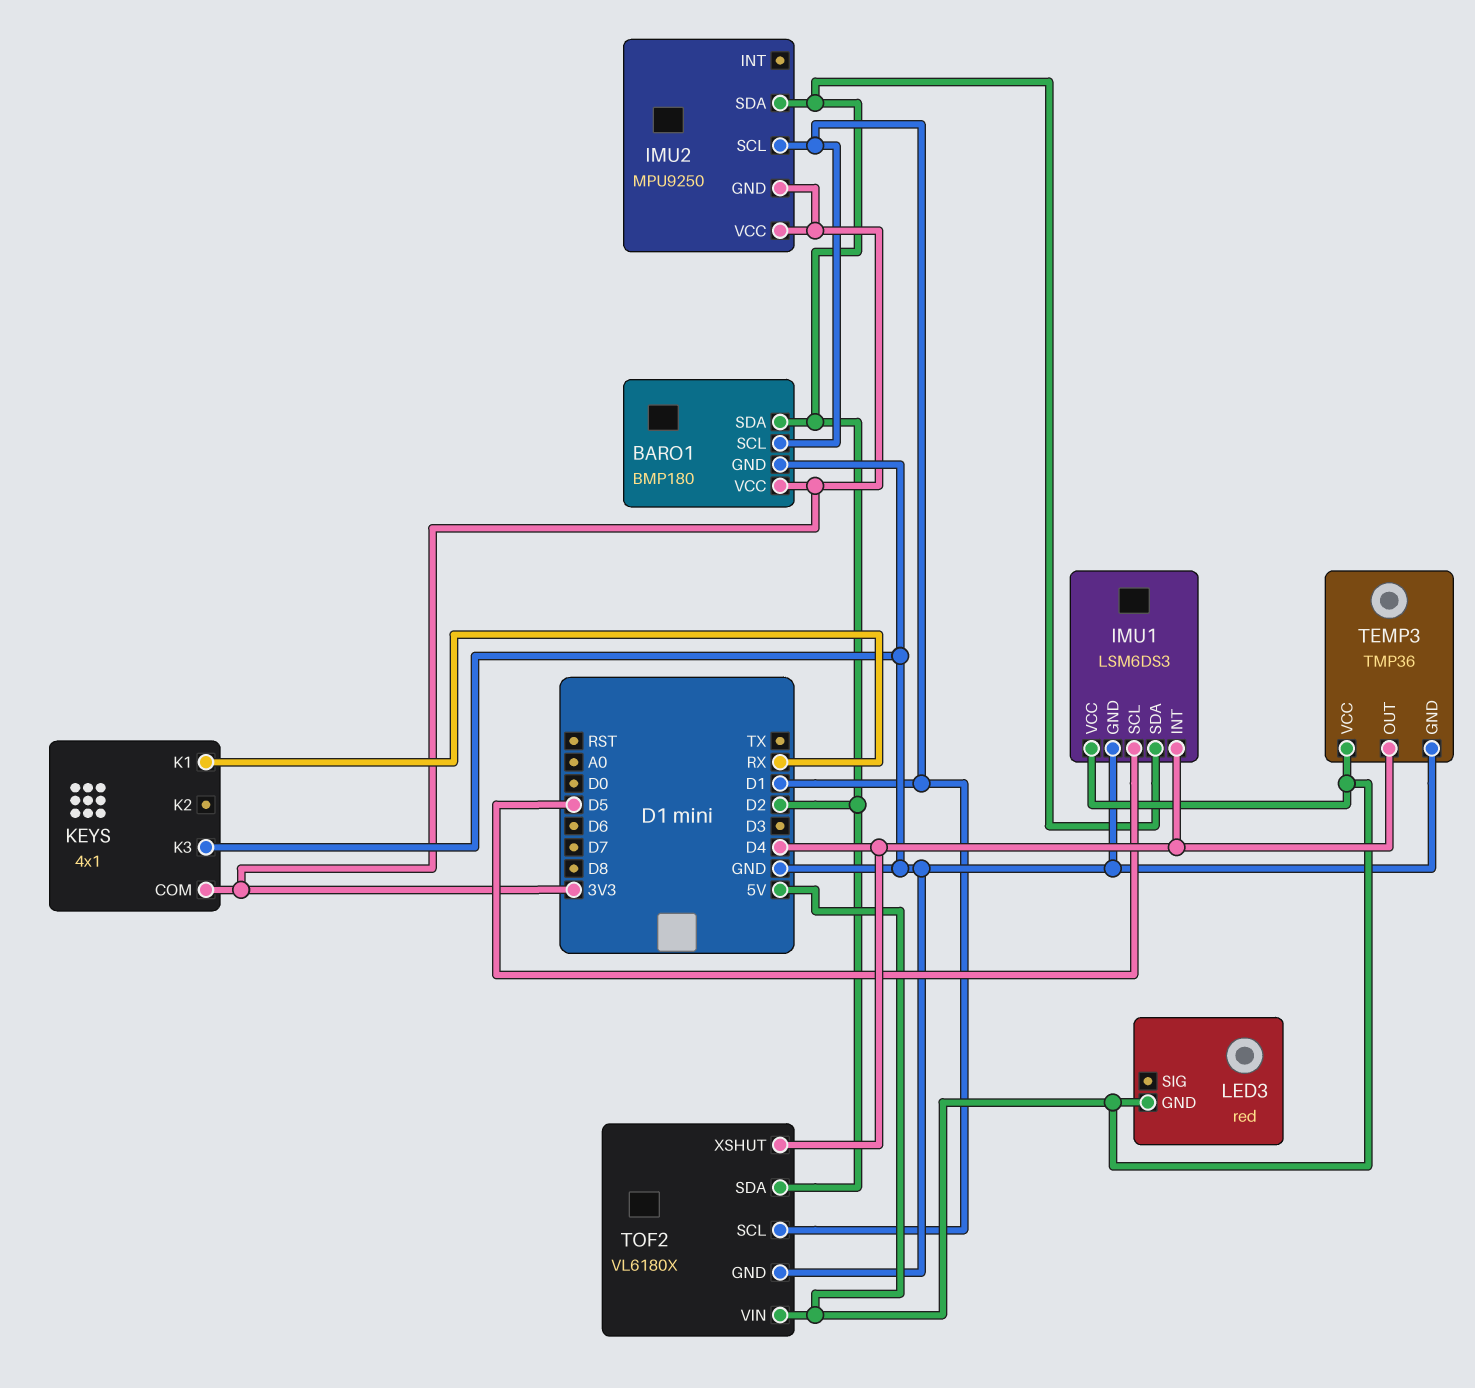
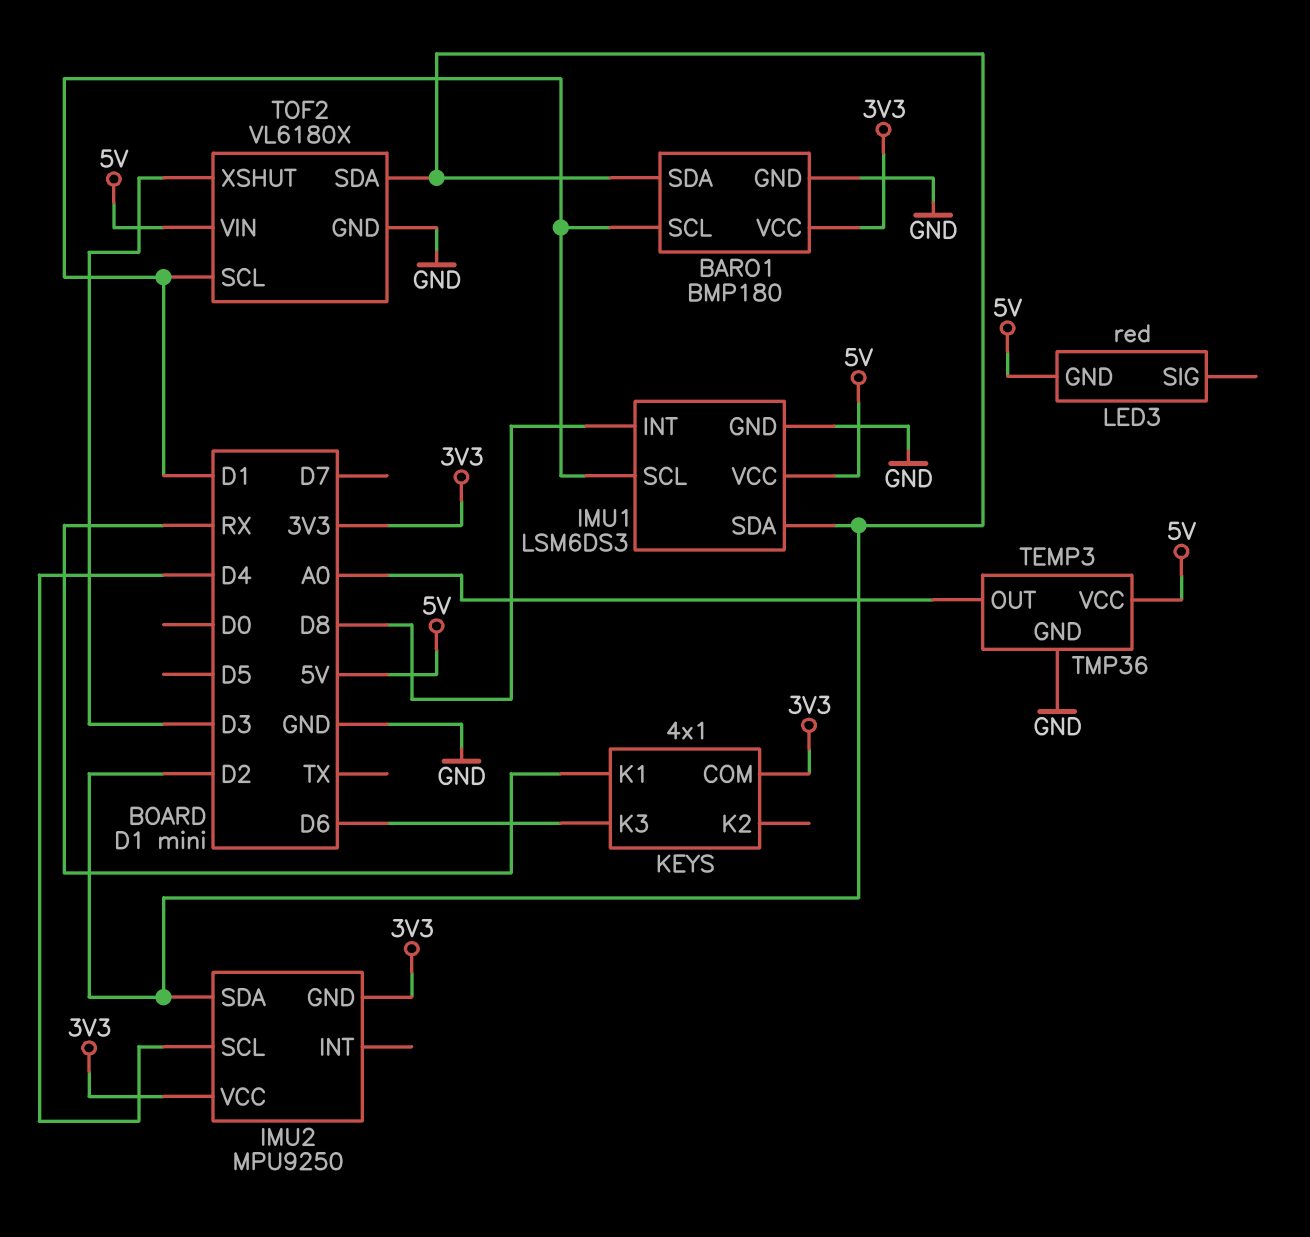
IMU1 pin INT: D4 -> D8
IMU1 pin SCL: D5 -> D1
IMU2 pin SCL: D1 -> D4
KEYS pin K3: GND -> D6
TEMP3 pin OUT: D4 -> A0
TOF2 pin XSHUT: D4 -> D3

